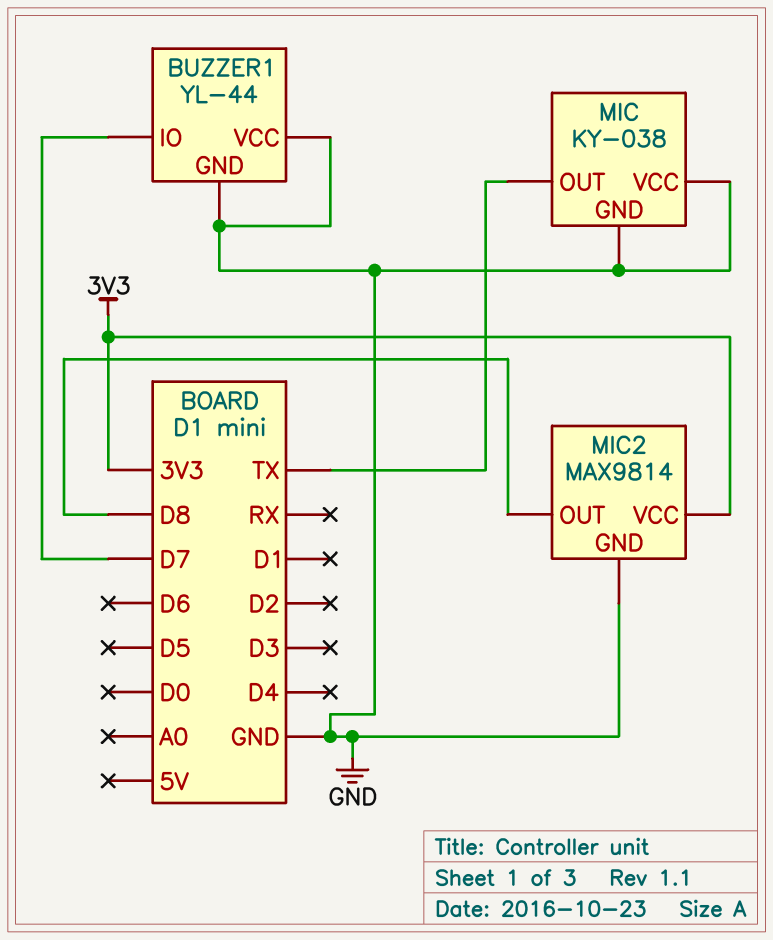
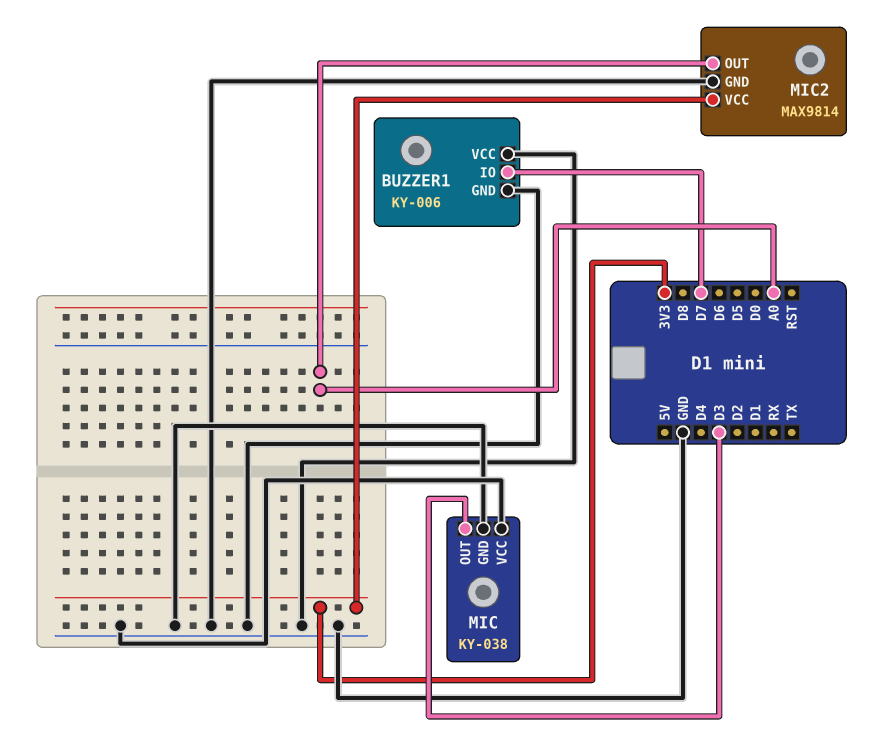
BUZZER1: YL-44 -> KY-006
MIC pin OUT: TX -> D3
MIC2 pin OUT: D8 -> A0

